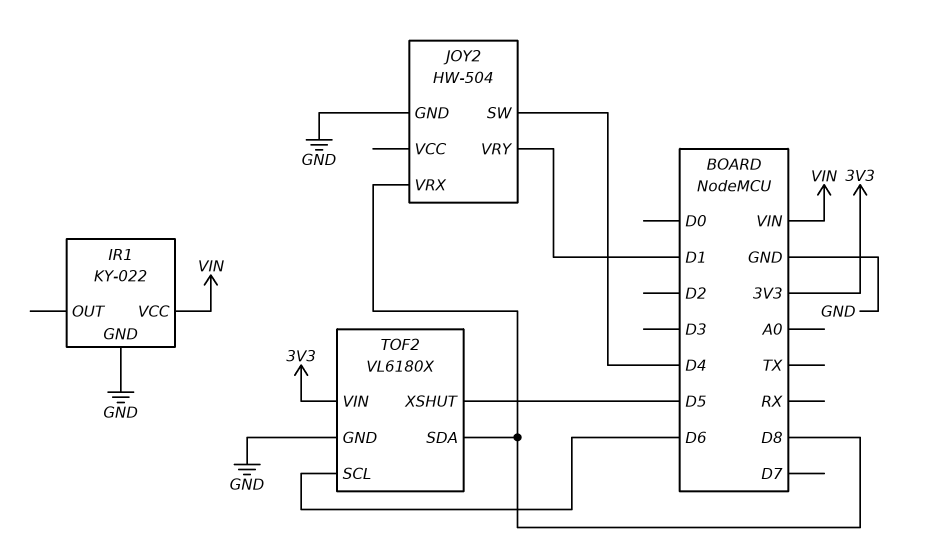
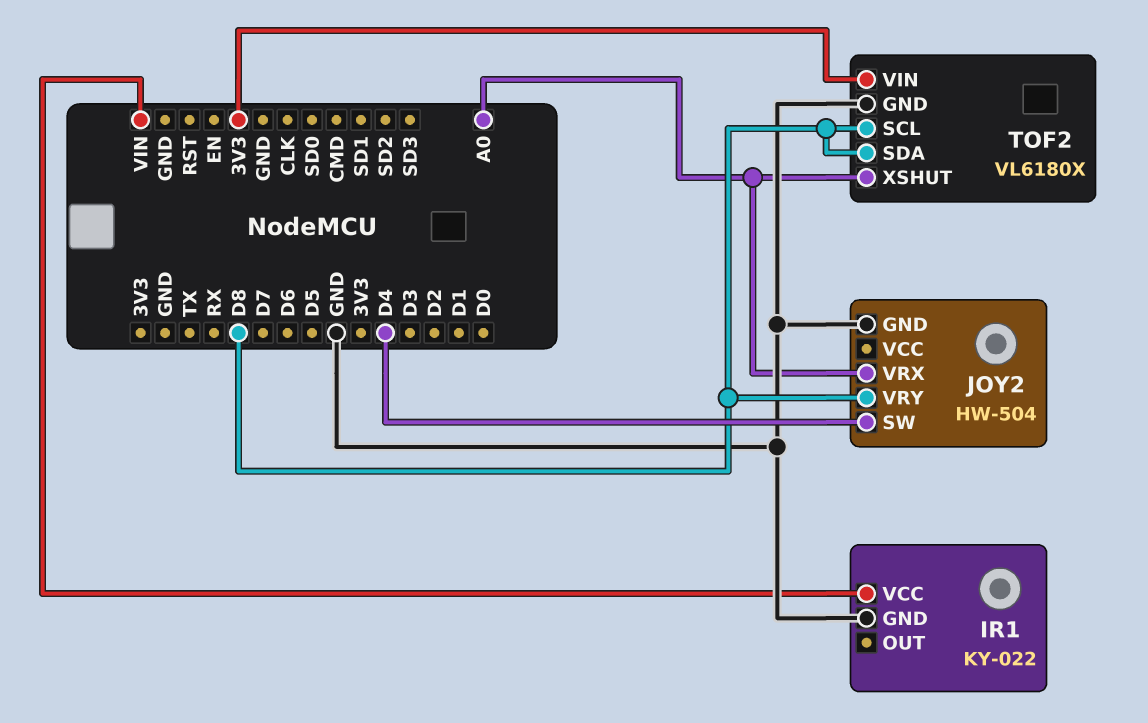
JOY2 pin VRX: D8 -> A0
JOY2 pin VRY: D1 -> D8
TOF2 pin SCL: D6 -> D8
TOF2 pin XSHUT: D5 -> A0

